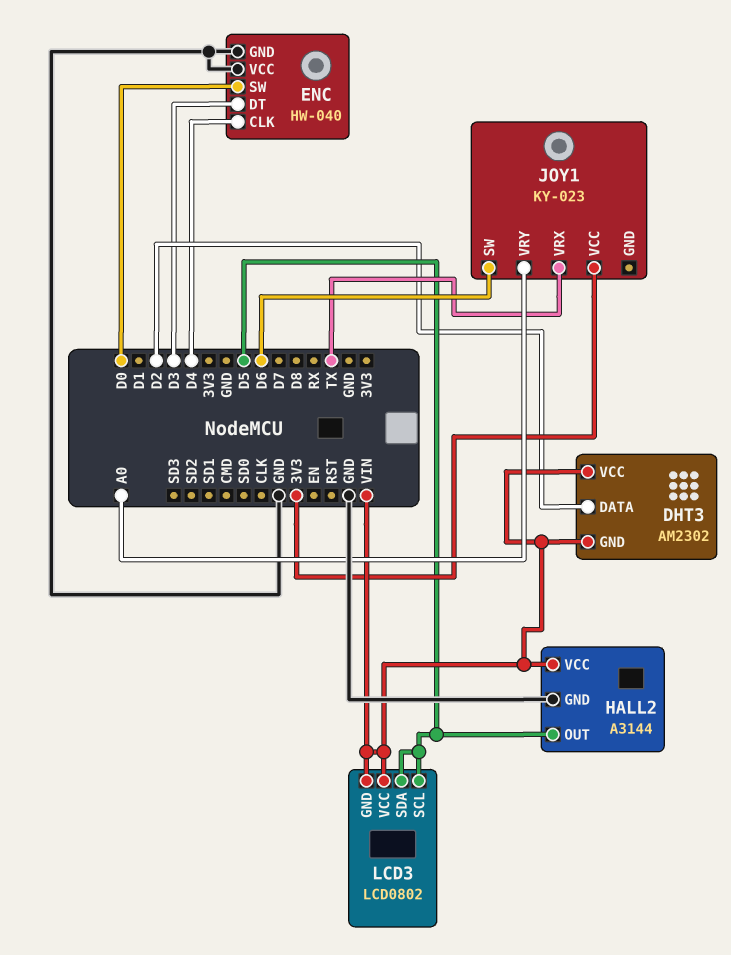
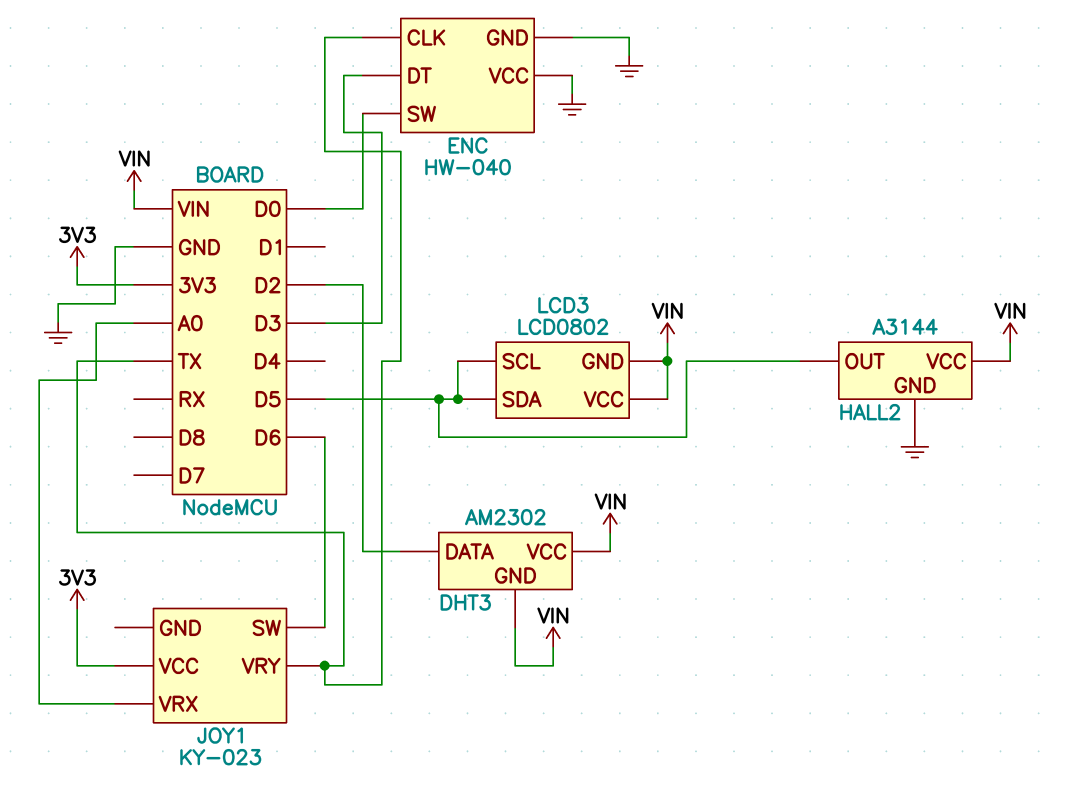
ENC pin CLK: D4 -> TX
JOY1 pin VRX: TX -> A0
JOY1 pin VRY: A0 -> TX

